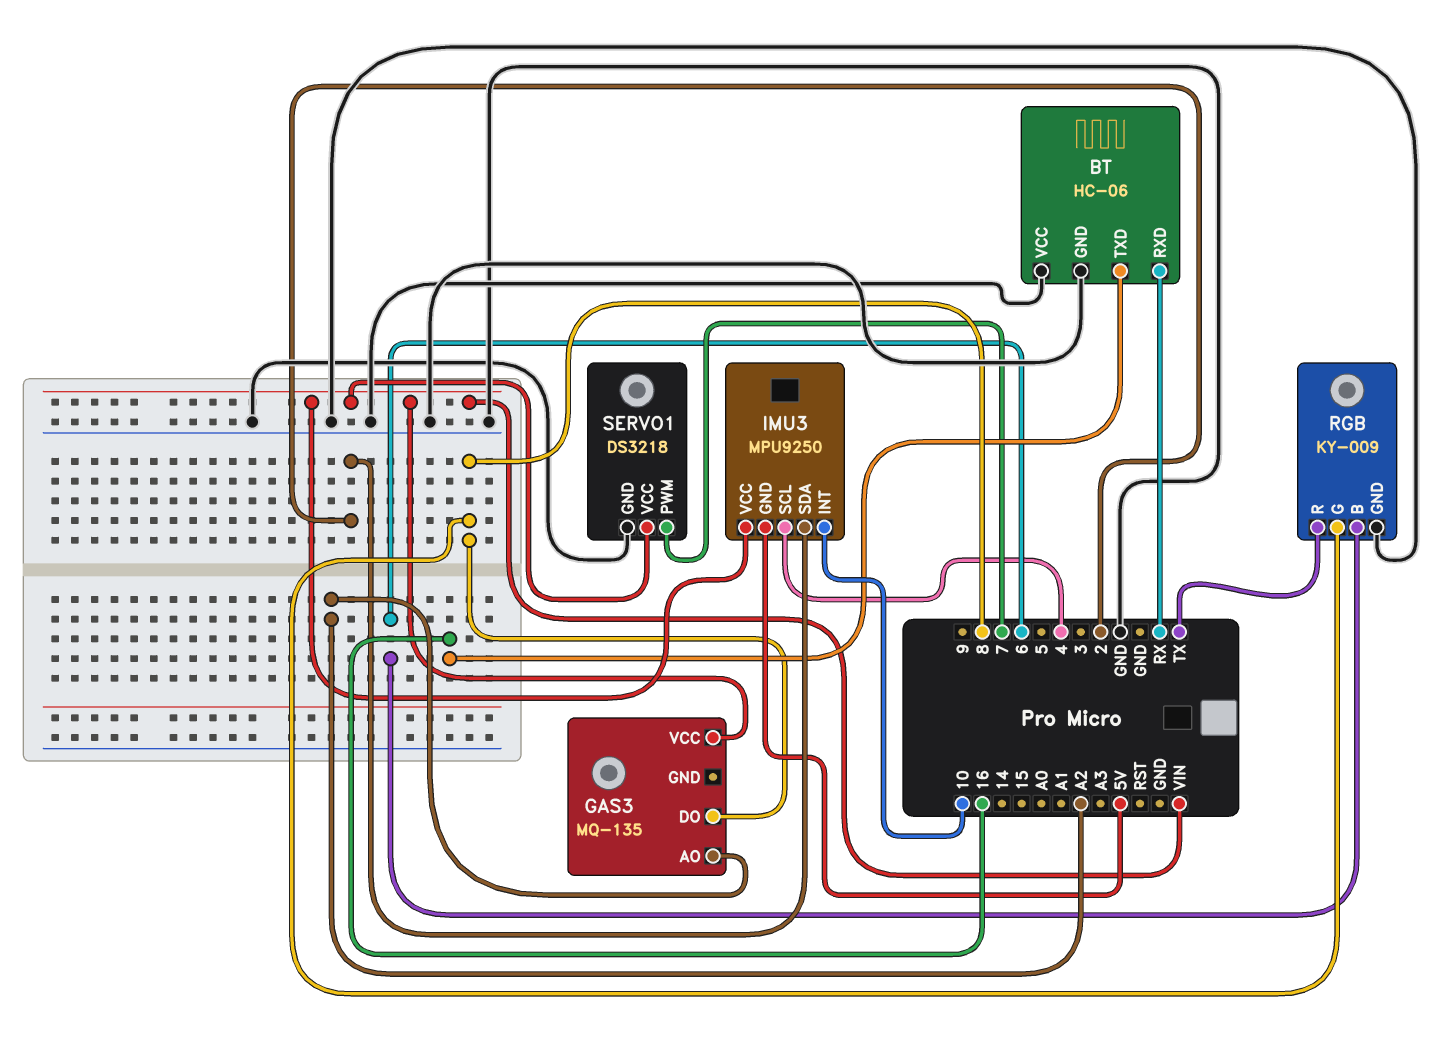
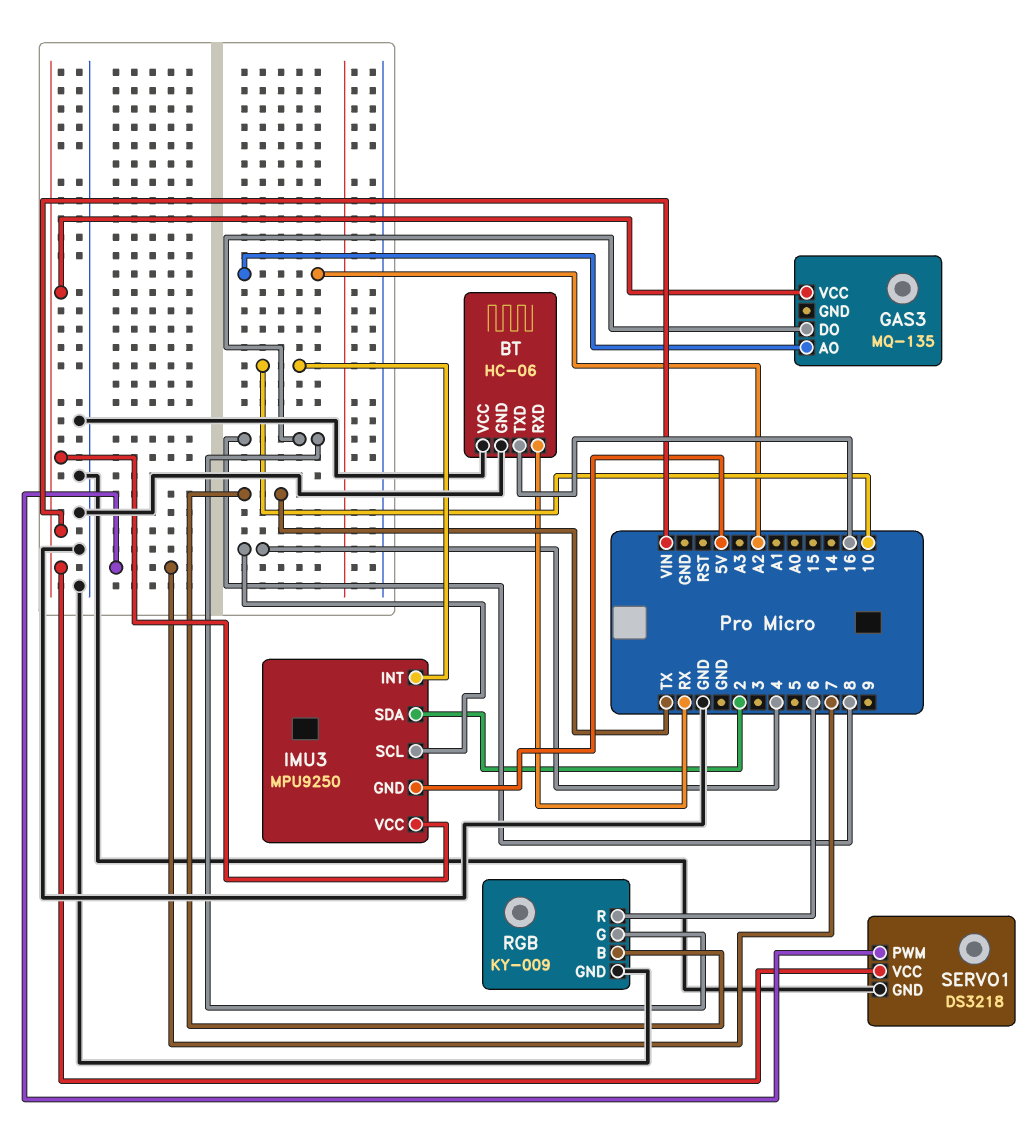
RGB pin B: 6 -> TX
RGB pin R: TX -> 6

